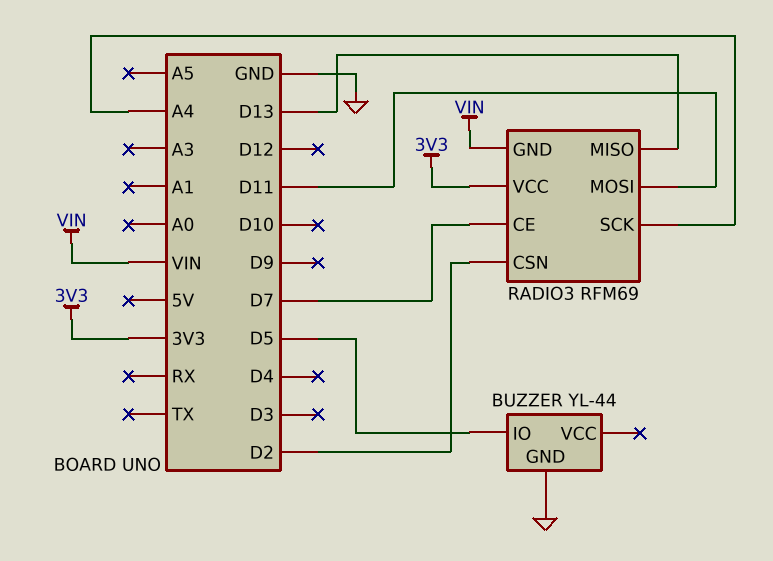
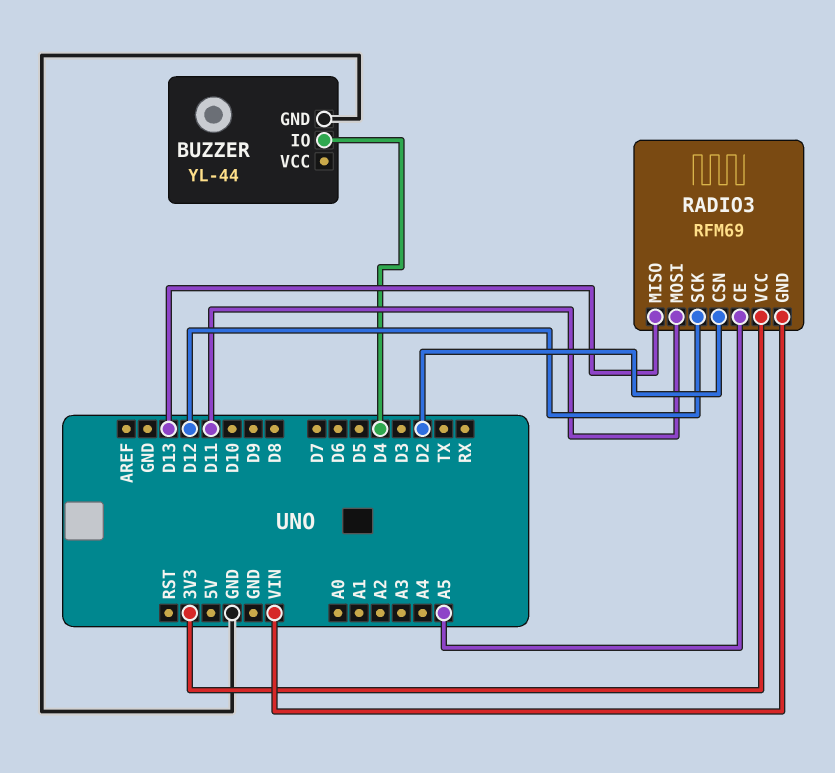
BUZZER pin IO: D5 -> D4
RADIO3 pin CE: D7 -> A5
RADIO3 pin SCK: A4 -> D12

